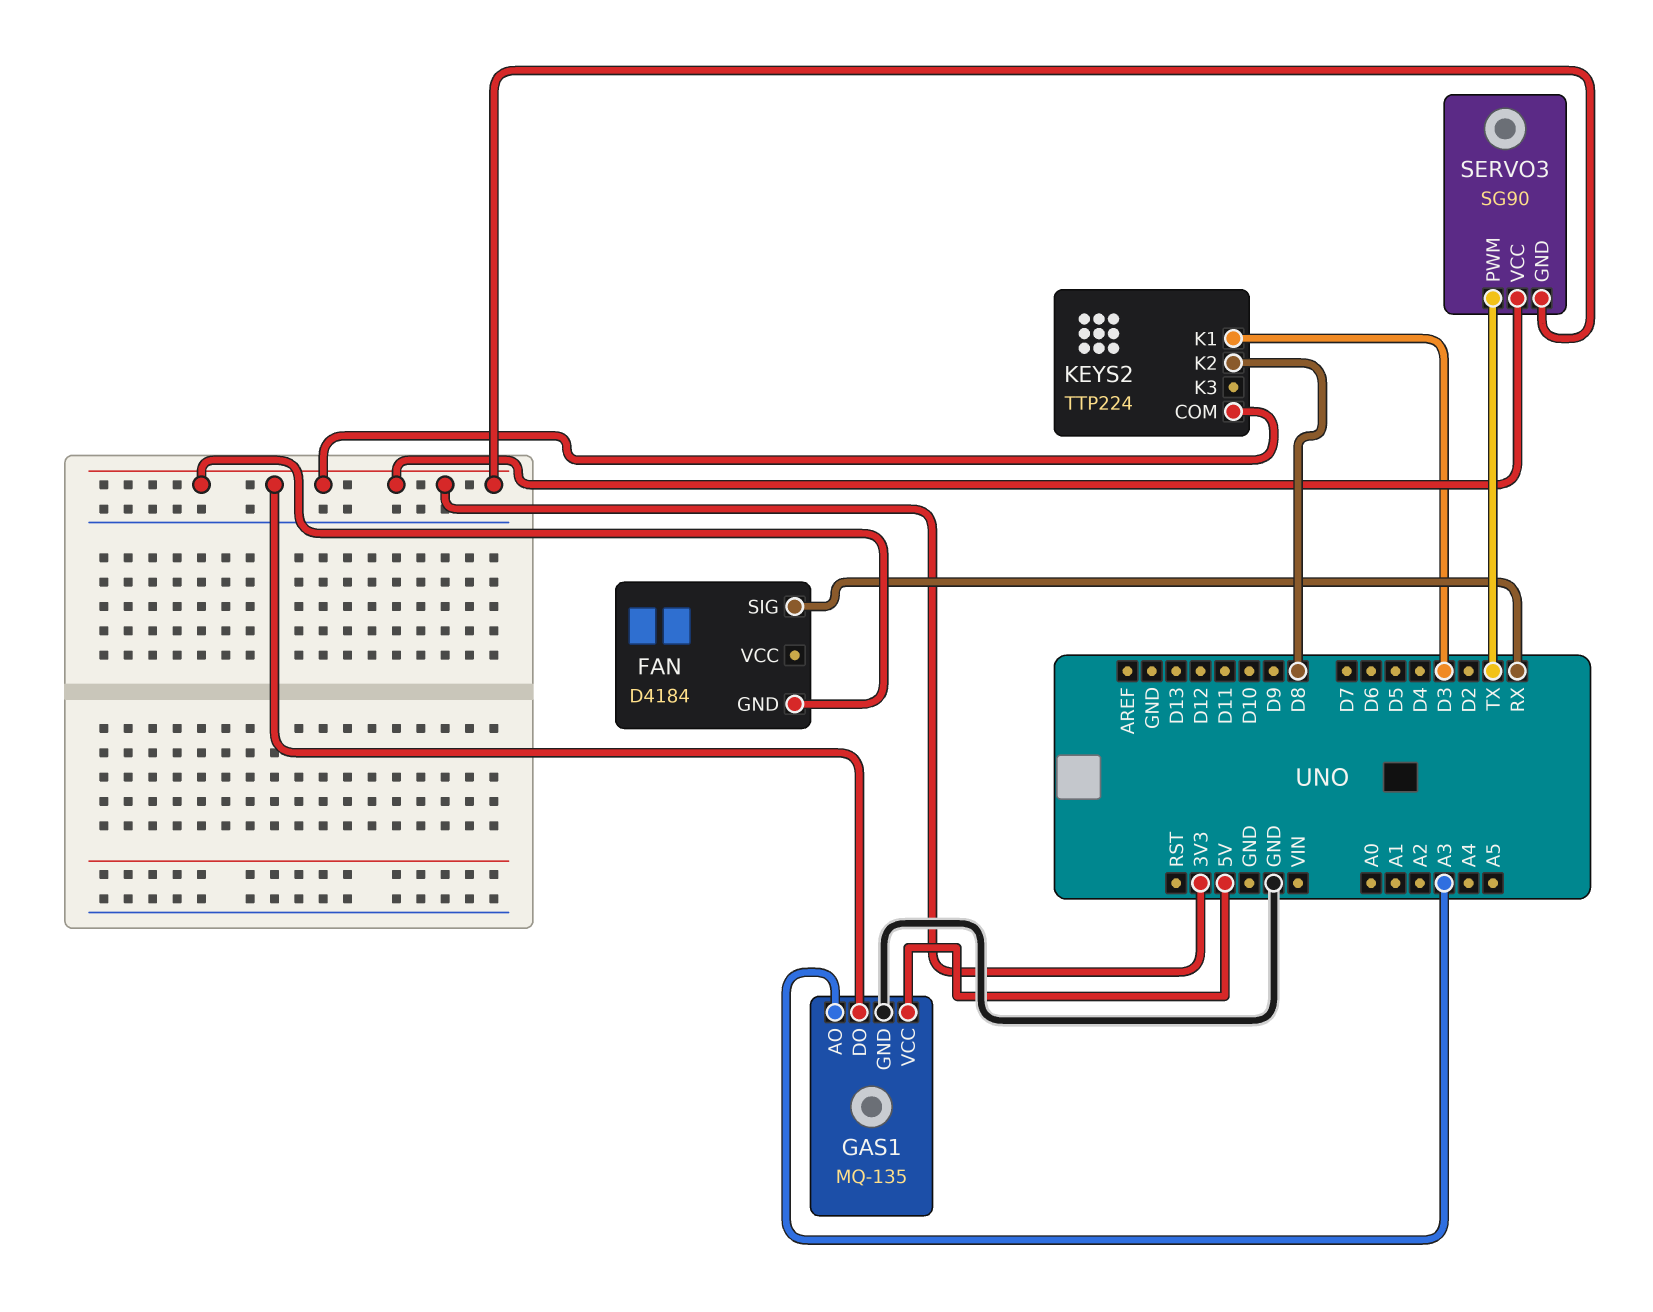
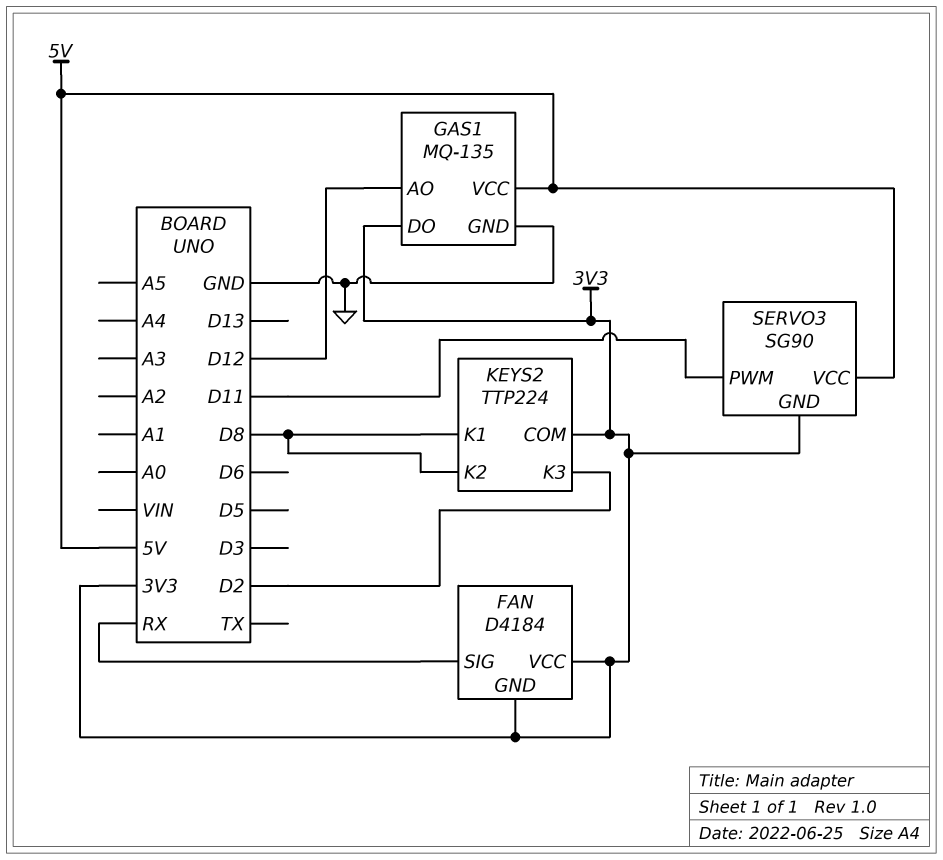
FAN pin VCC: none -> 3V3
GAS1 pin AO: A3 -> D12
KEYS2 pin K1: D3 -> D8
KEYS2 pin K3: none -> D2
SERVO3 pin PWM: TX -> D11
SERVO3 pin VCC: 3V3 -> 5V

